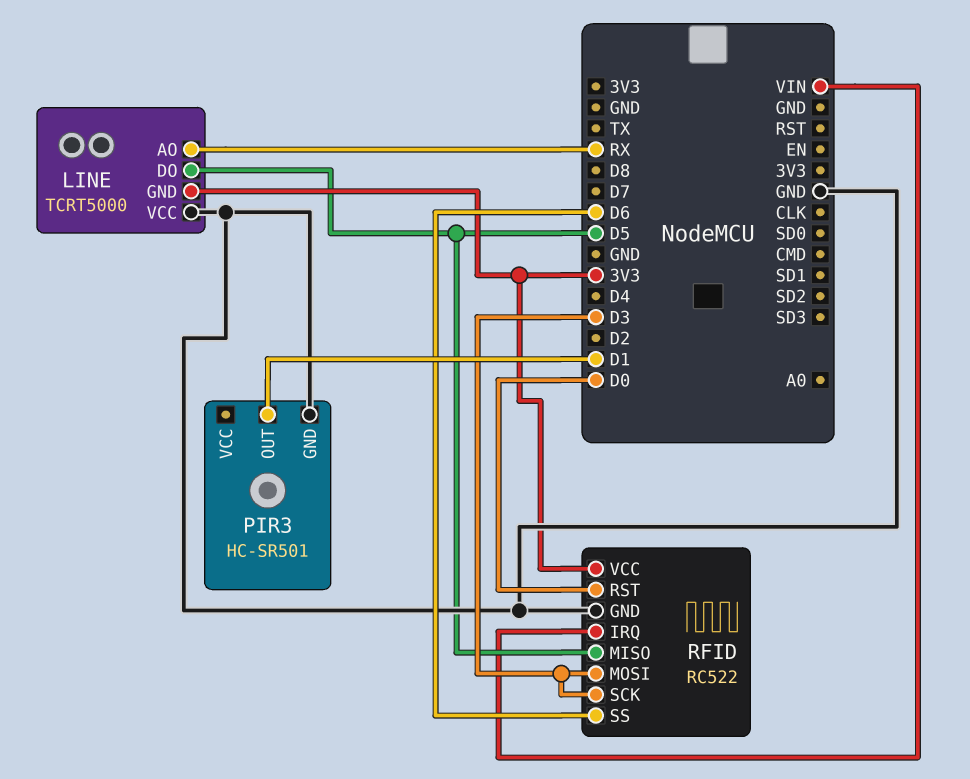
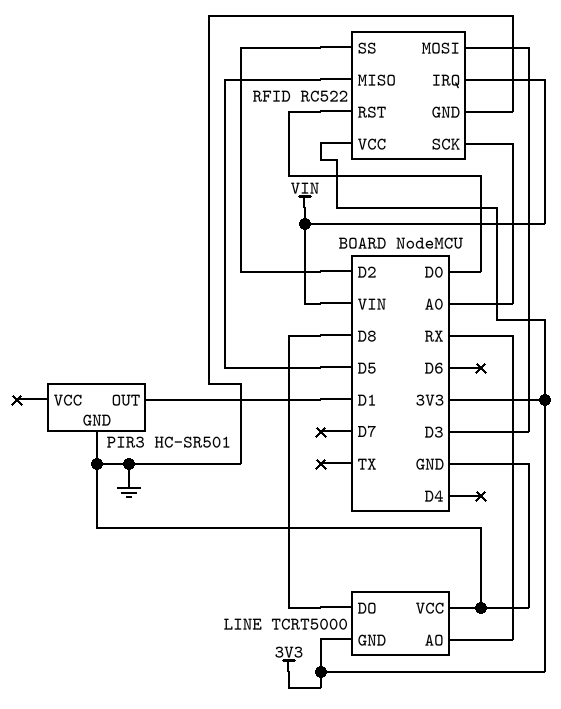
LINE pin DO: D5 -> D8
RFID pin SCK: D3 -> A0
RFID pin SS: D6 -> D2

